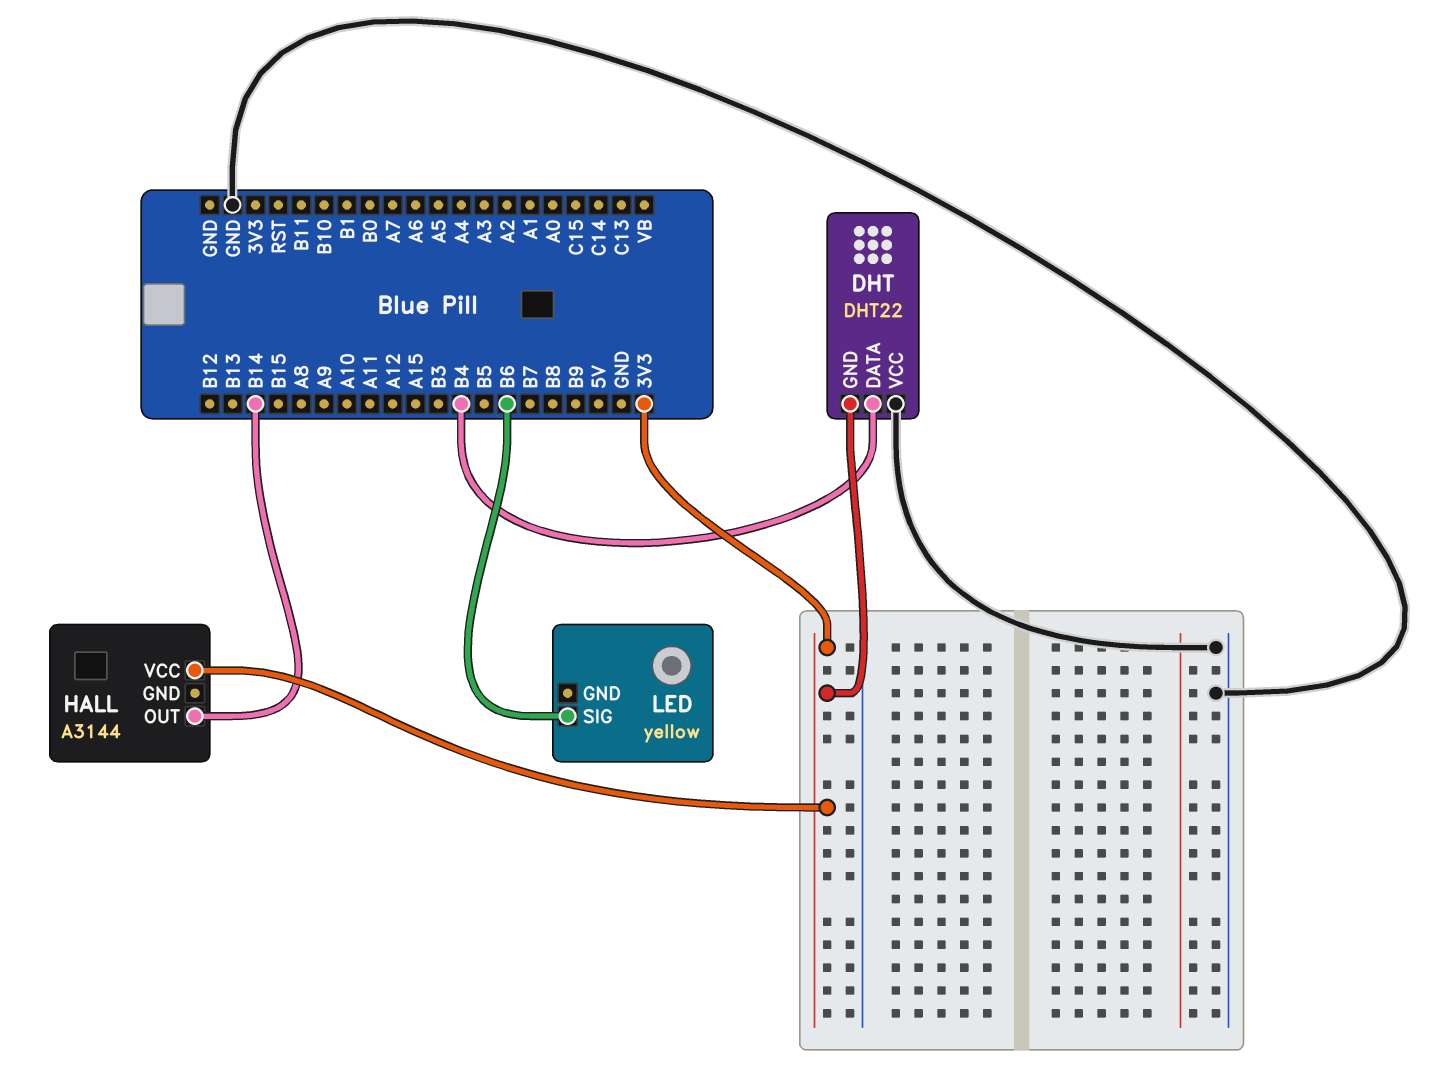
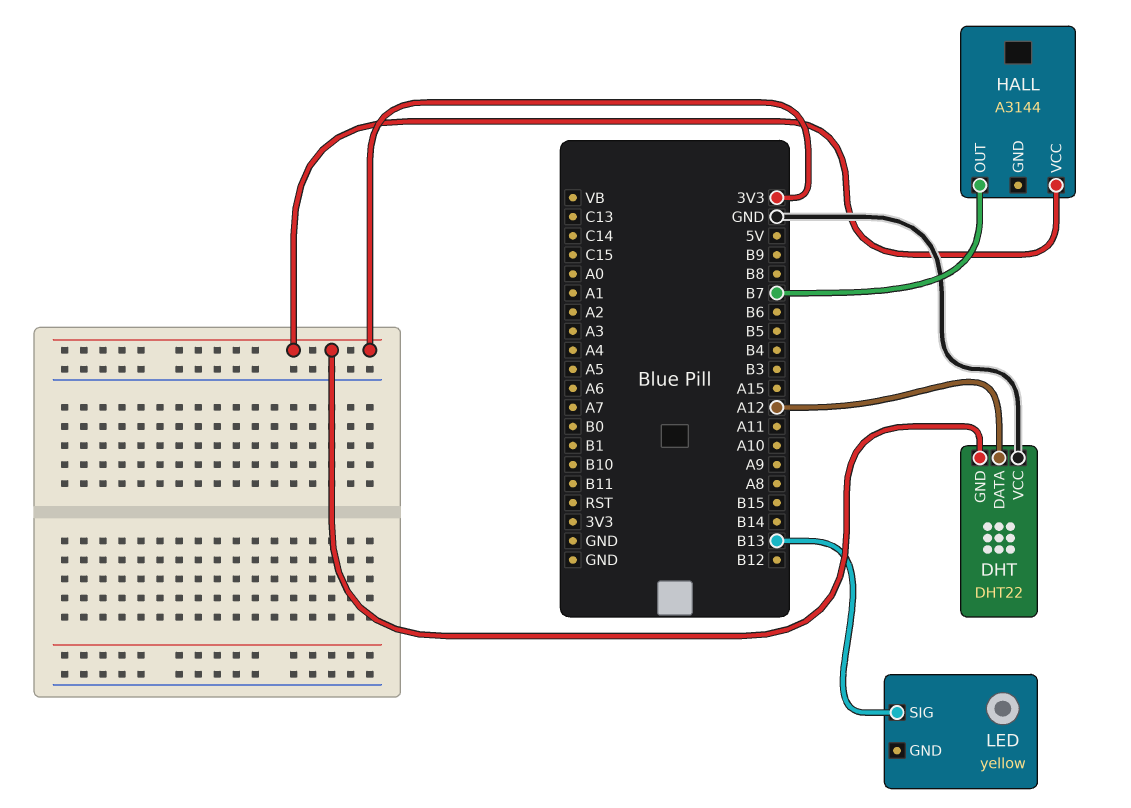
DHT pin DATA: B4 -> A12
HALL pin OUT: B14 -> B7
LED pin SIG: B6 -> B13

